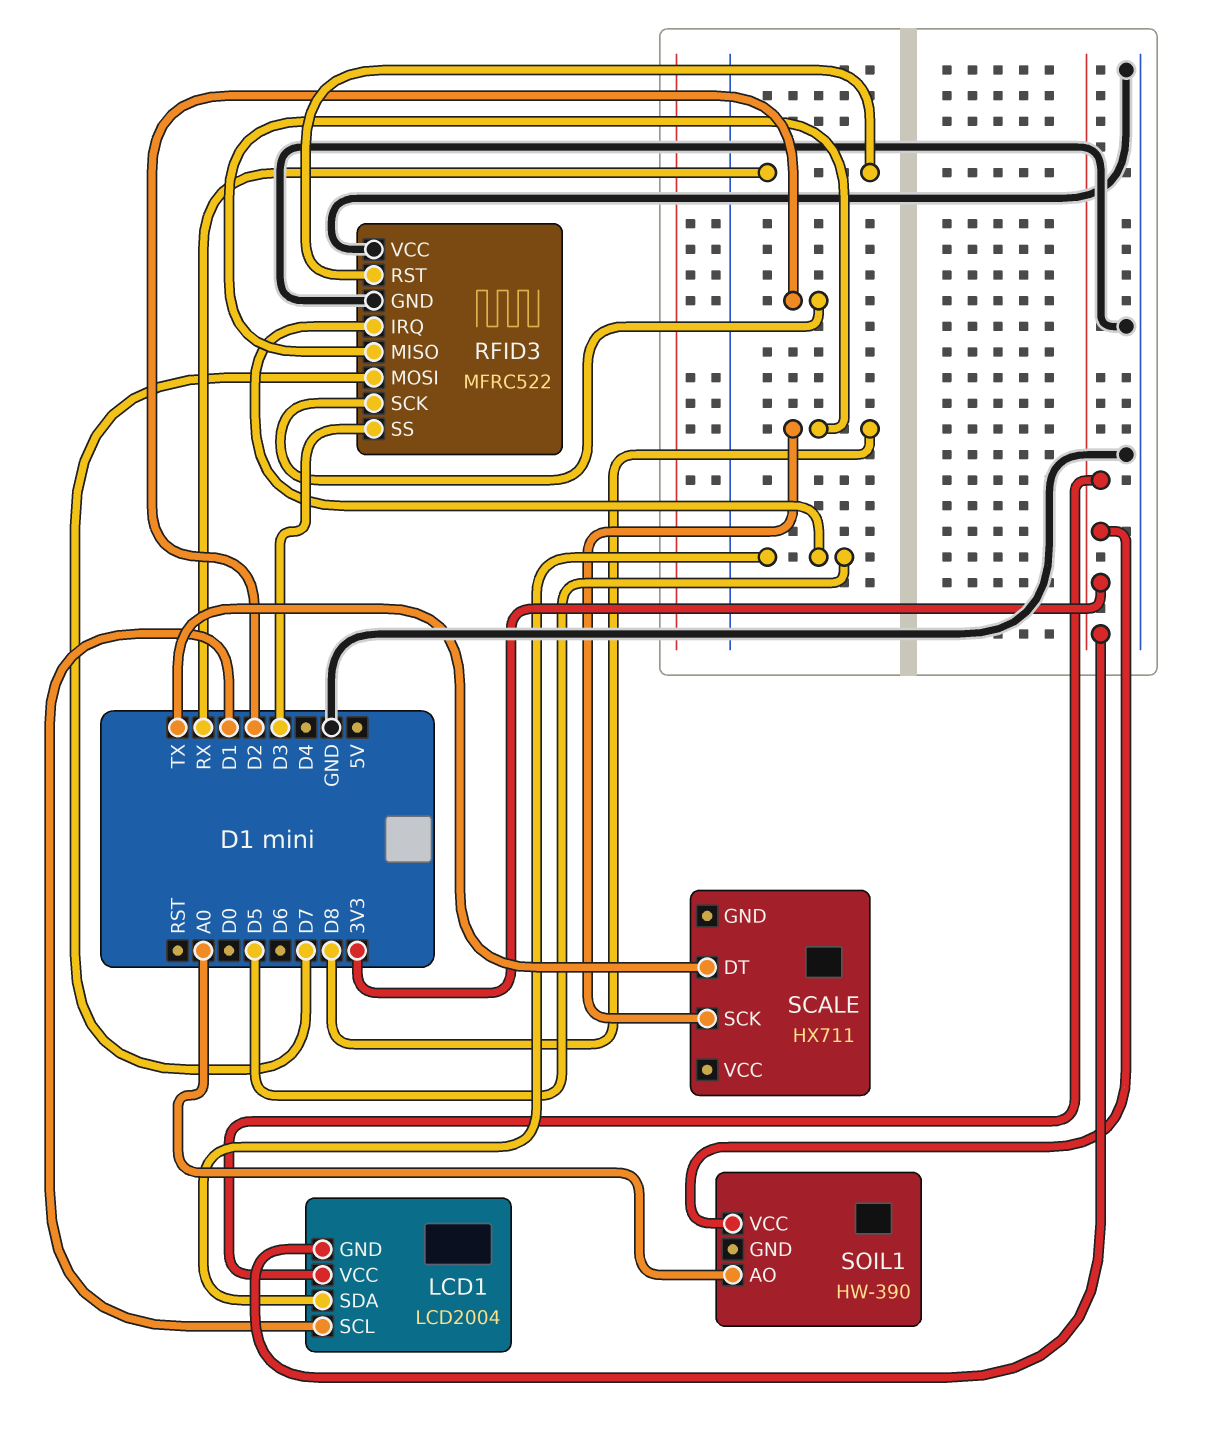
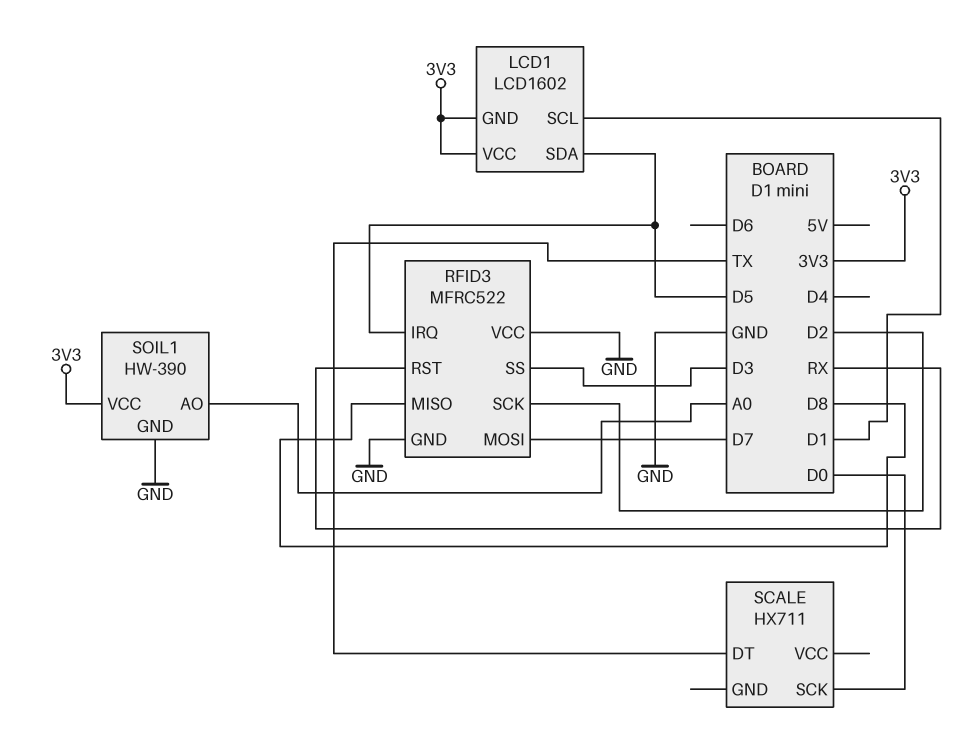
LCD1: LCD2004 -> LCD1602
SCALE pin SCK: D8 -> D0
SOIL1 pin GND: none -> GND

